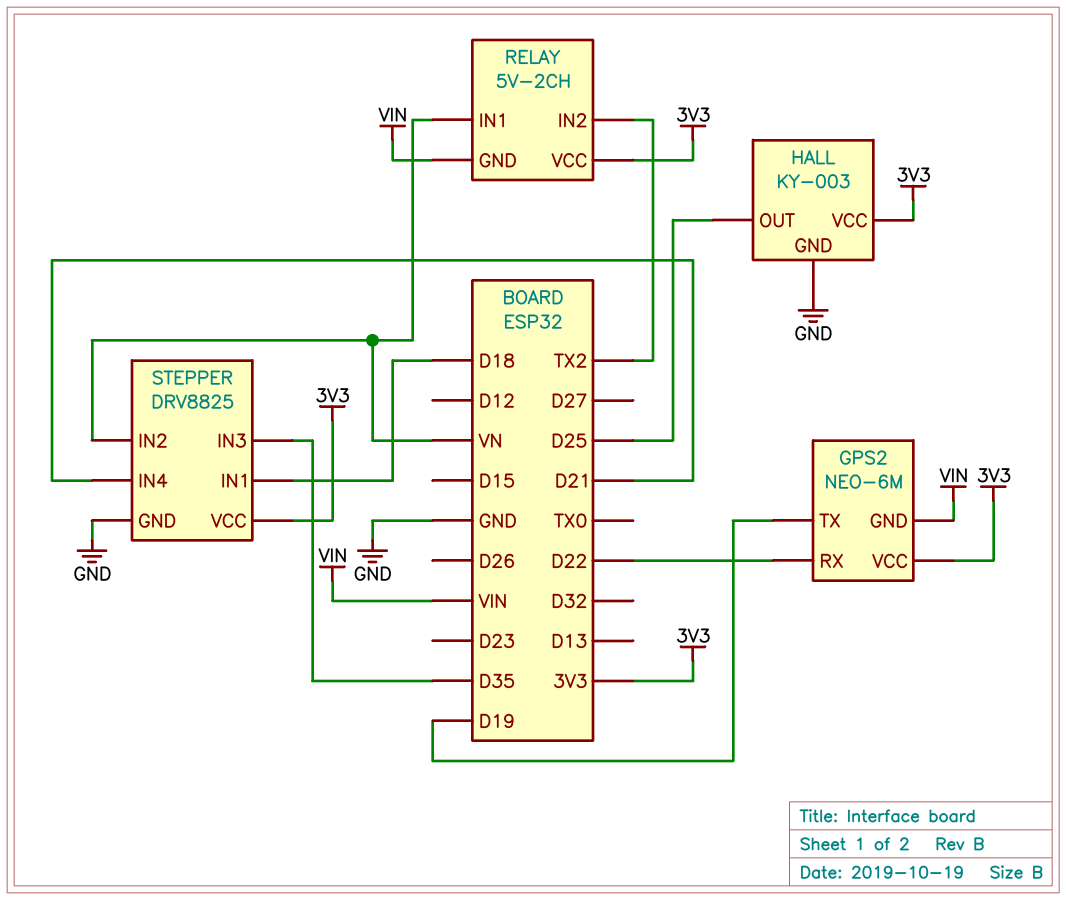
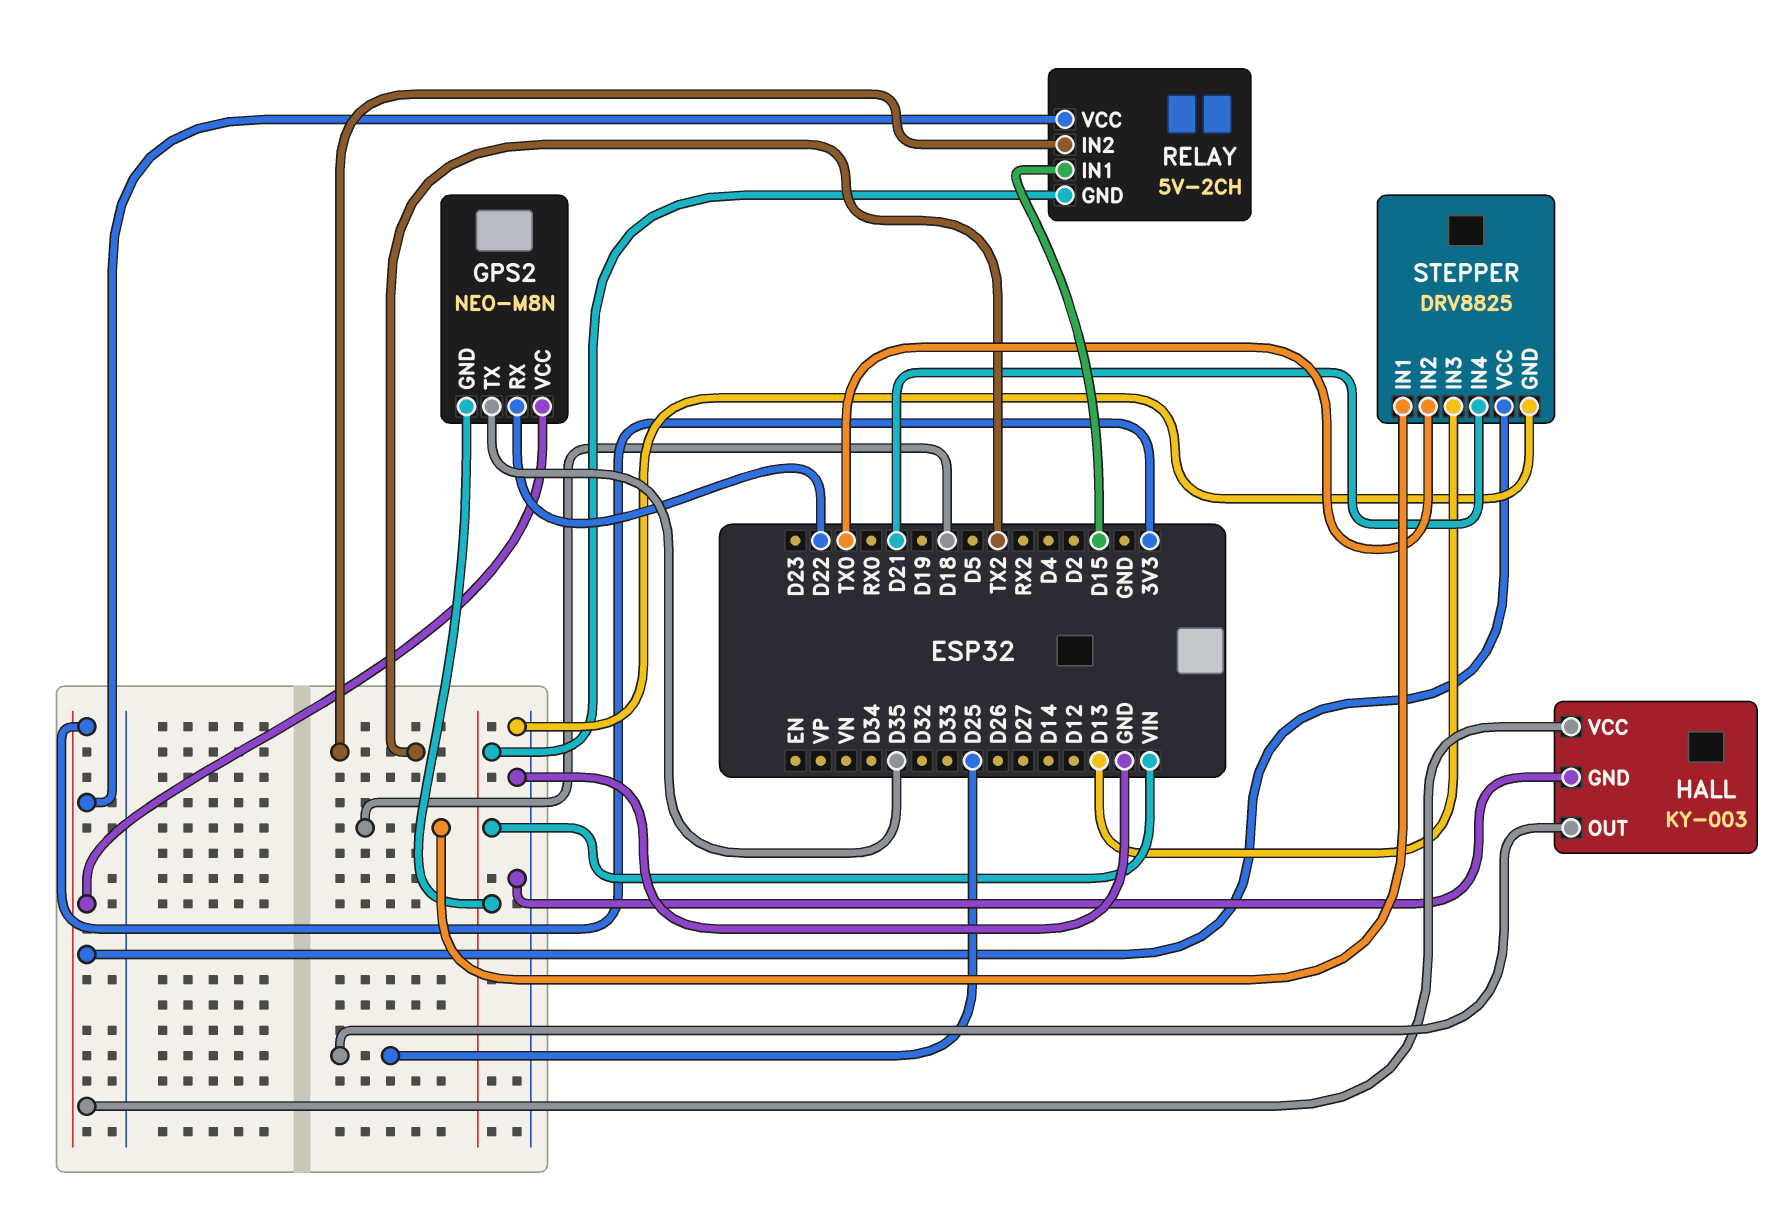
GPS2: NEO-6M -> NEO-M8N
GPS2 pin TX: D19 -> D35
RELAY pin IN1: VN -> D15
STEPPER pin IN2: VN -> TX0
STEPPER pin IN3: D35 -> D13

